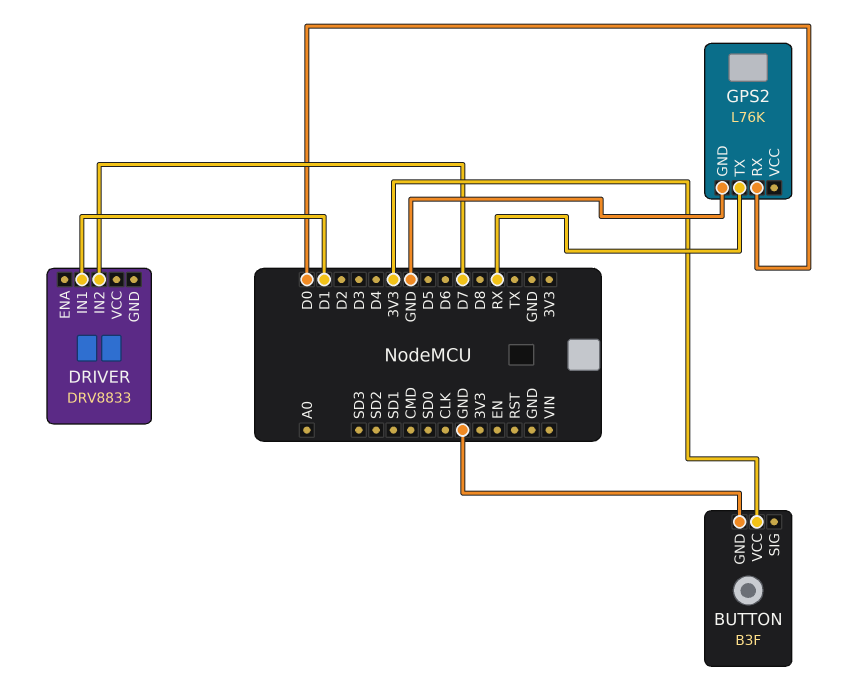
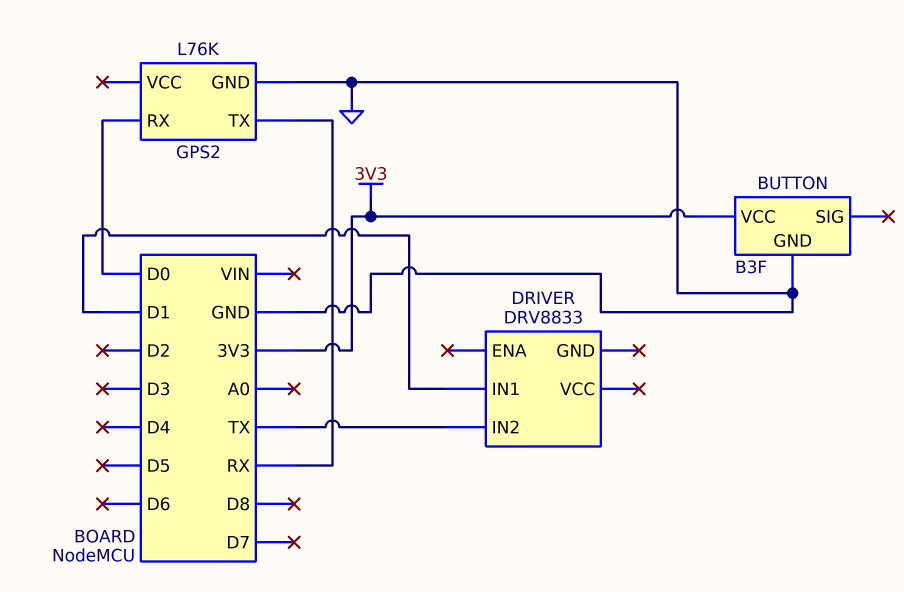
DRIVER pin IN2: D7 -> TX

